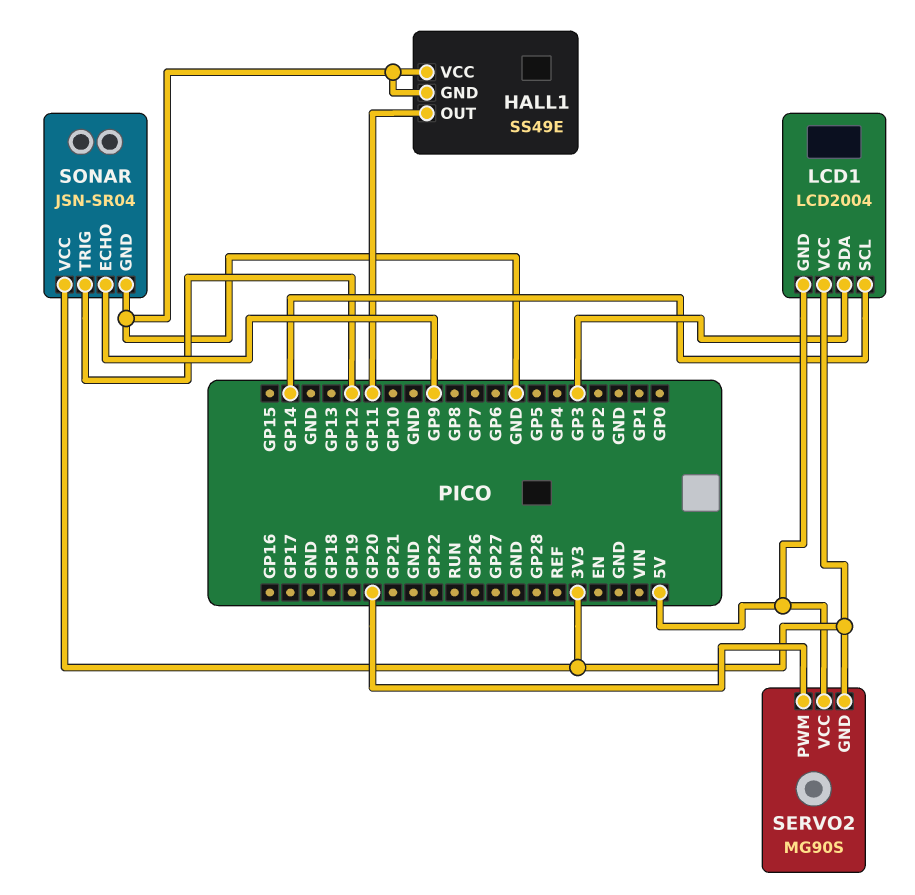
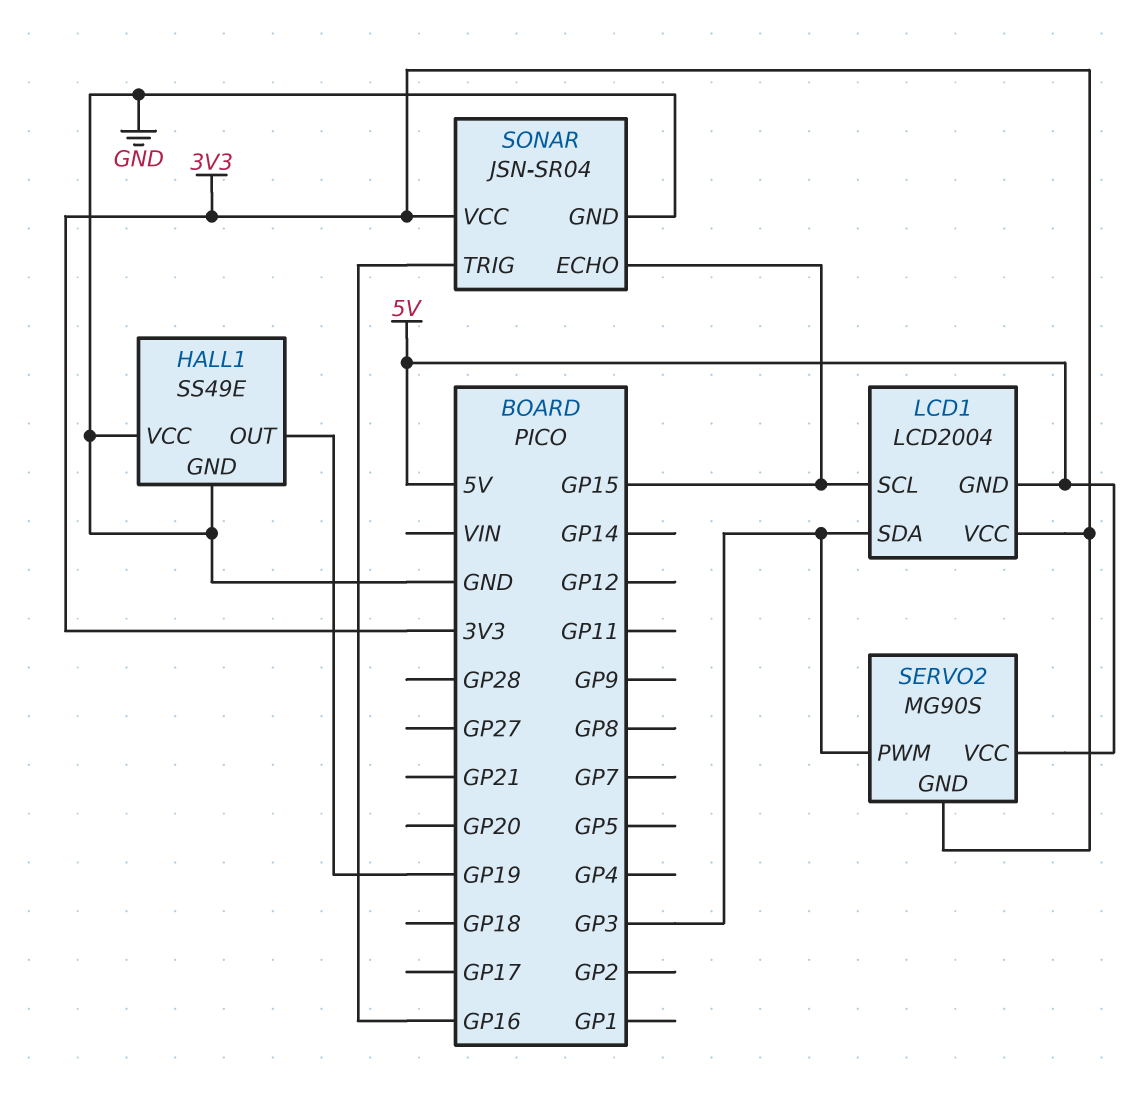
HALL1 pin OUT: GP11 -> GP19
LCD1 pin SCL: GP14 -> GP15
SERVO2 pin PWM: GP20 -> GP3
SONAR pin ECHO: GP9 -> GP15
SONAR pin TRIG: GP12 -> GP16

